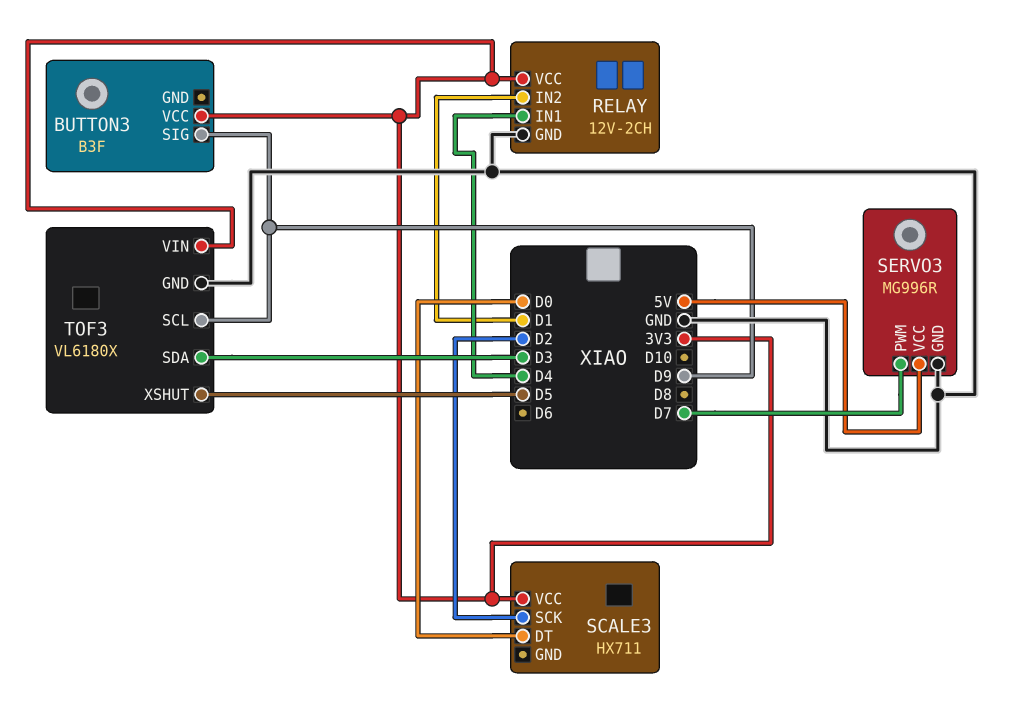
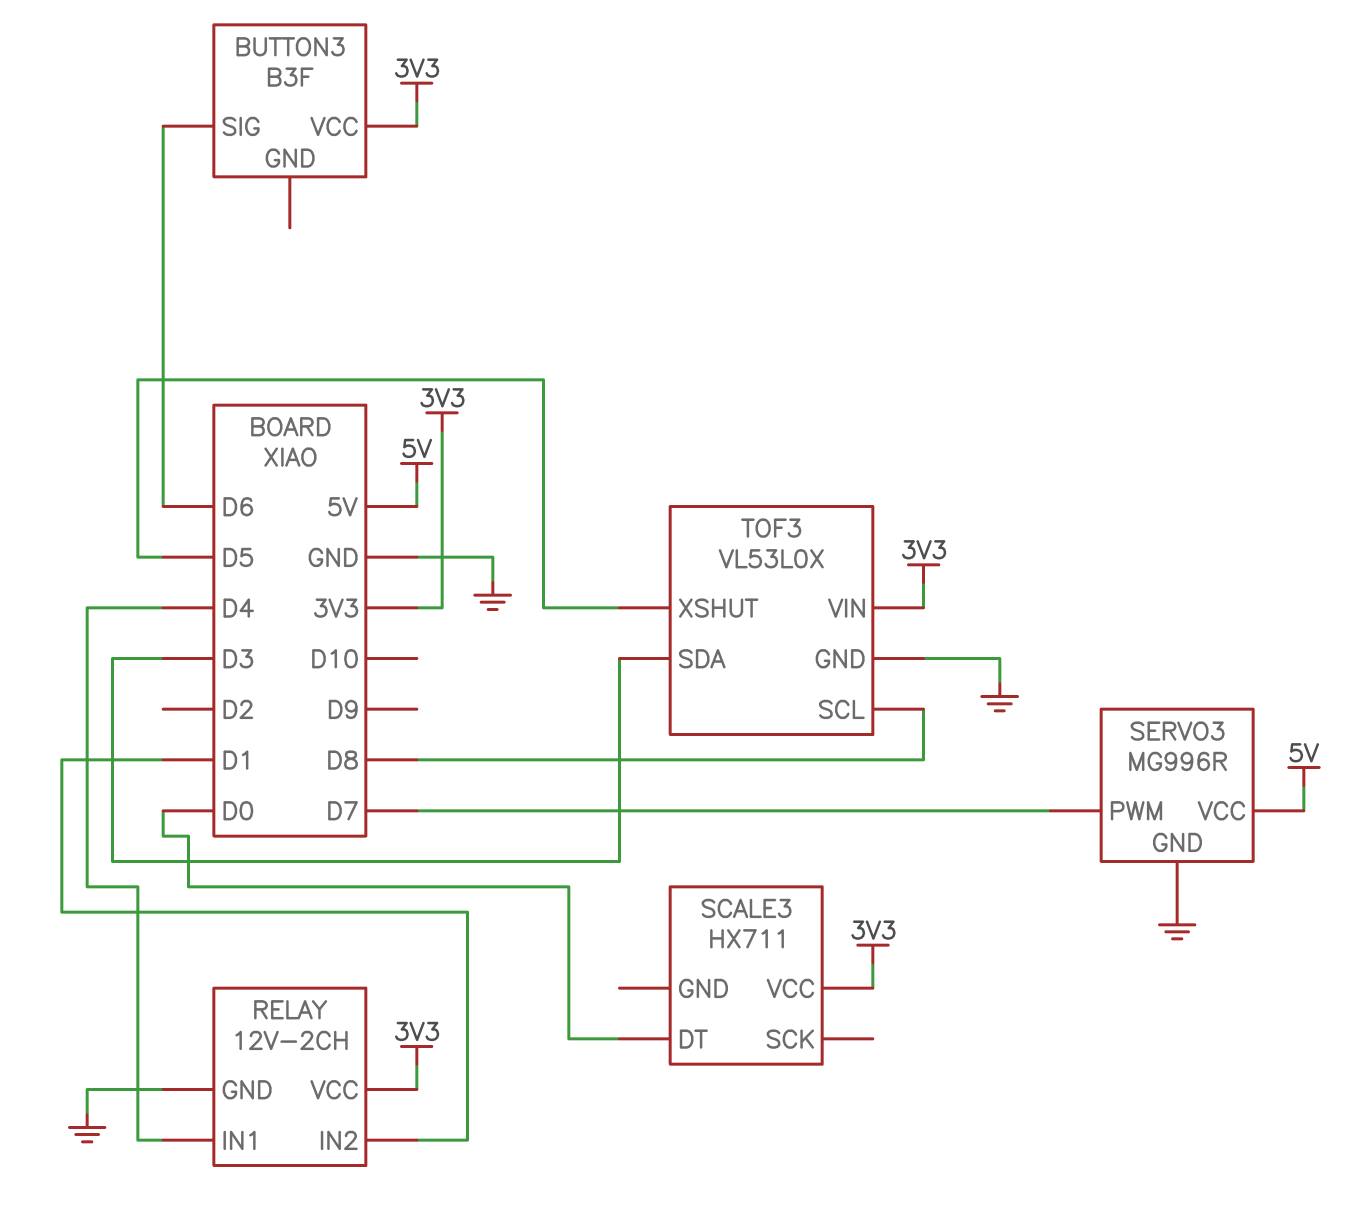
BUTTON3 pin SIG: D9 -> D6
SCALE3 pin SCK: D2 -> none
TOF3: VL6180X -> VL53L0X
TOF3 pin SCL: D9 -> D8

